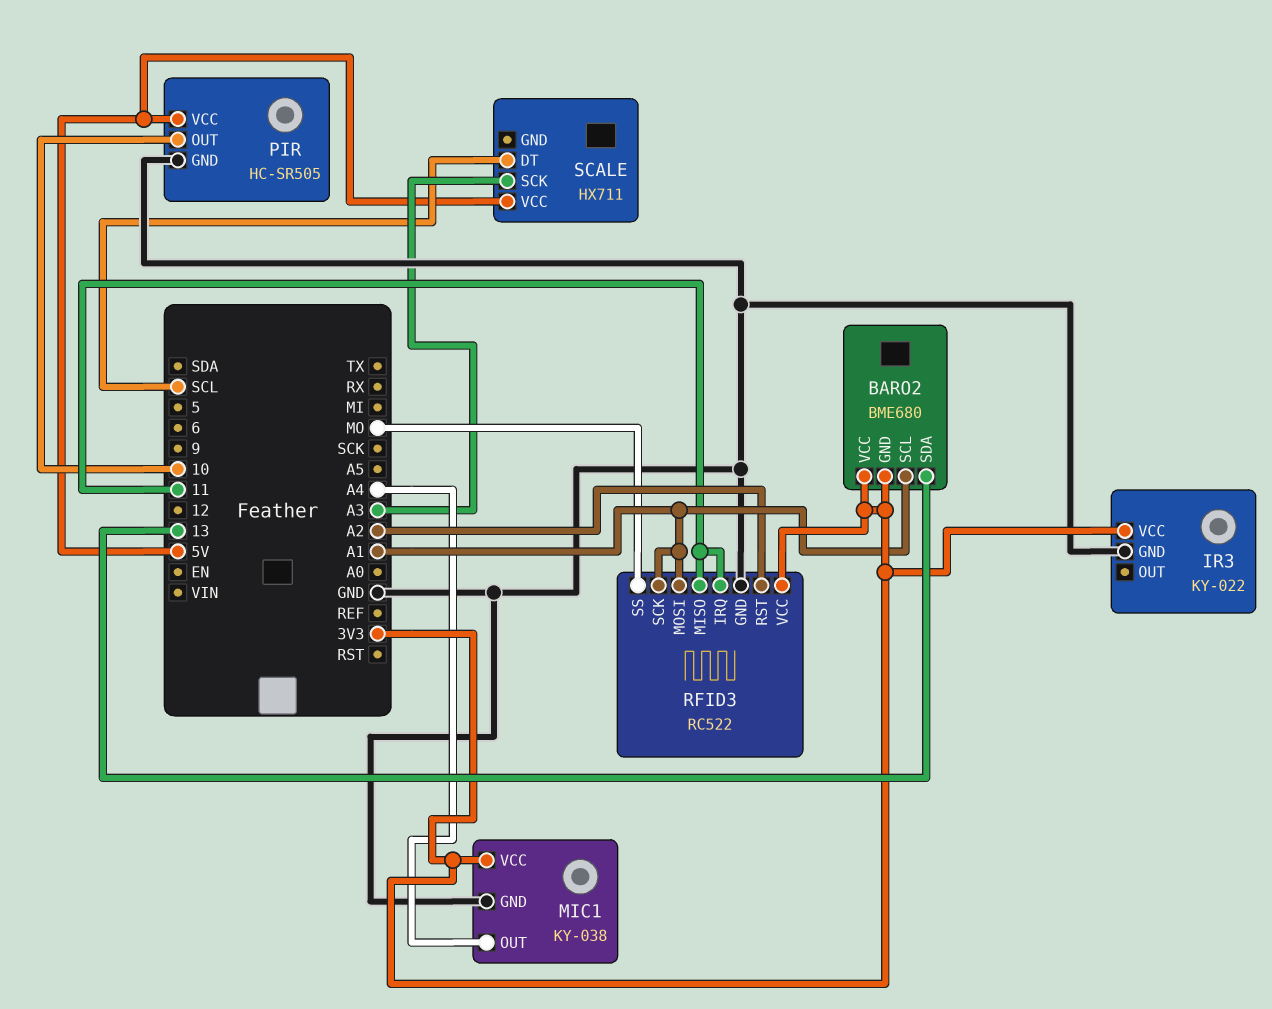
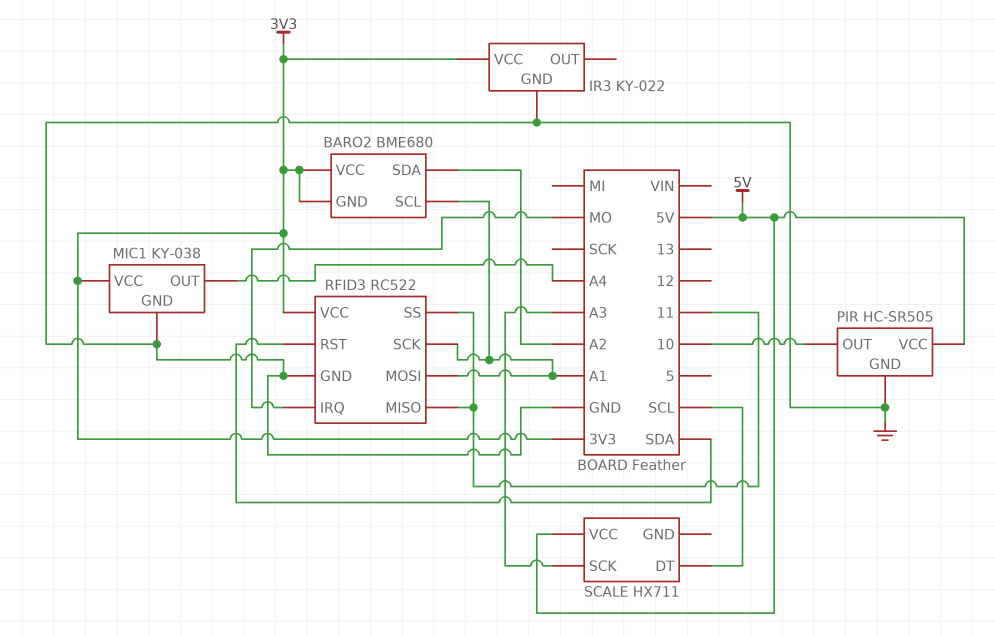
BARO2 pin SDA: 13 -> A2
RFID3 pin IRQ: 11 -> MO
RFID3 pin RST: A2 -> SDA
RFID3 pin SS: MO -> 11

